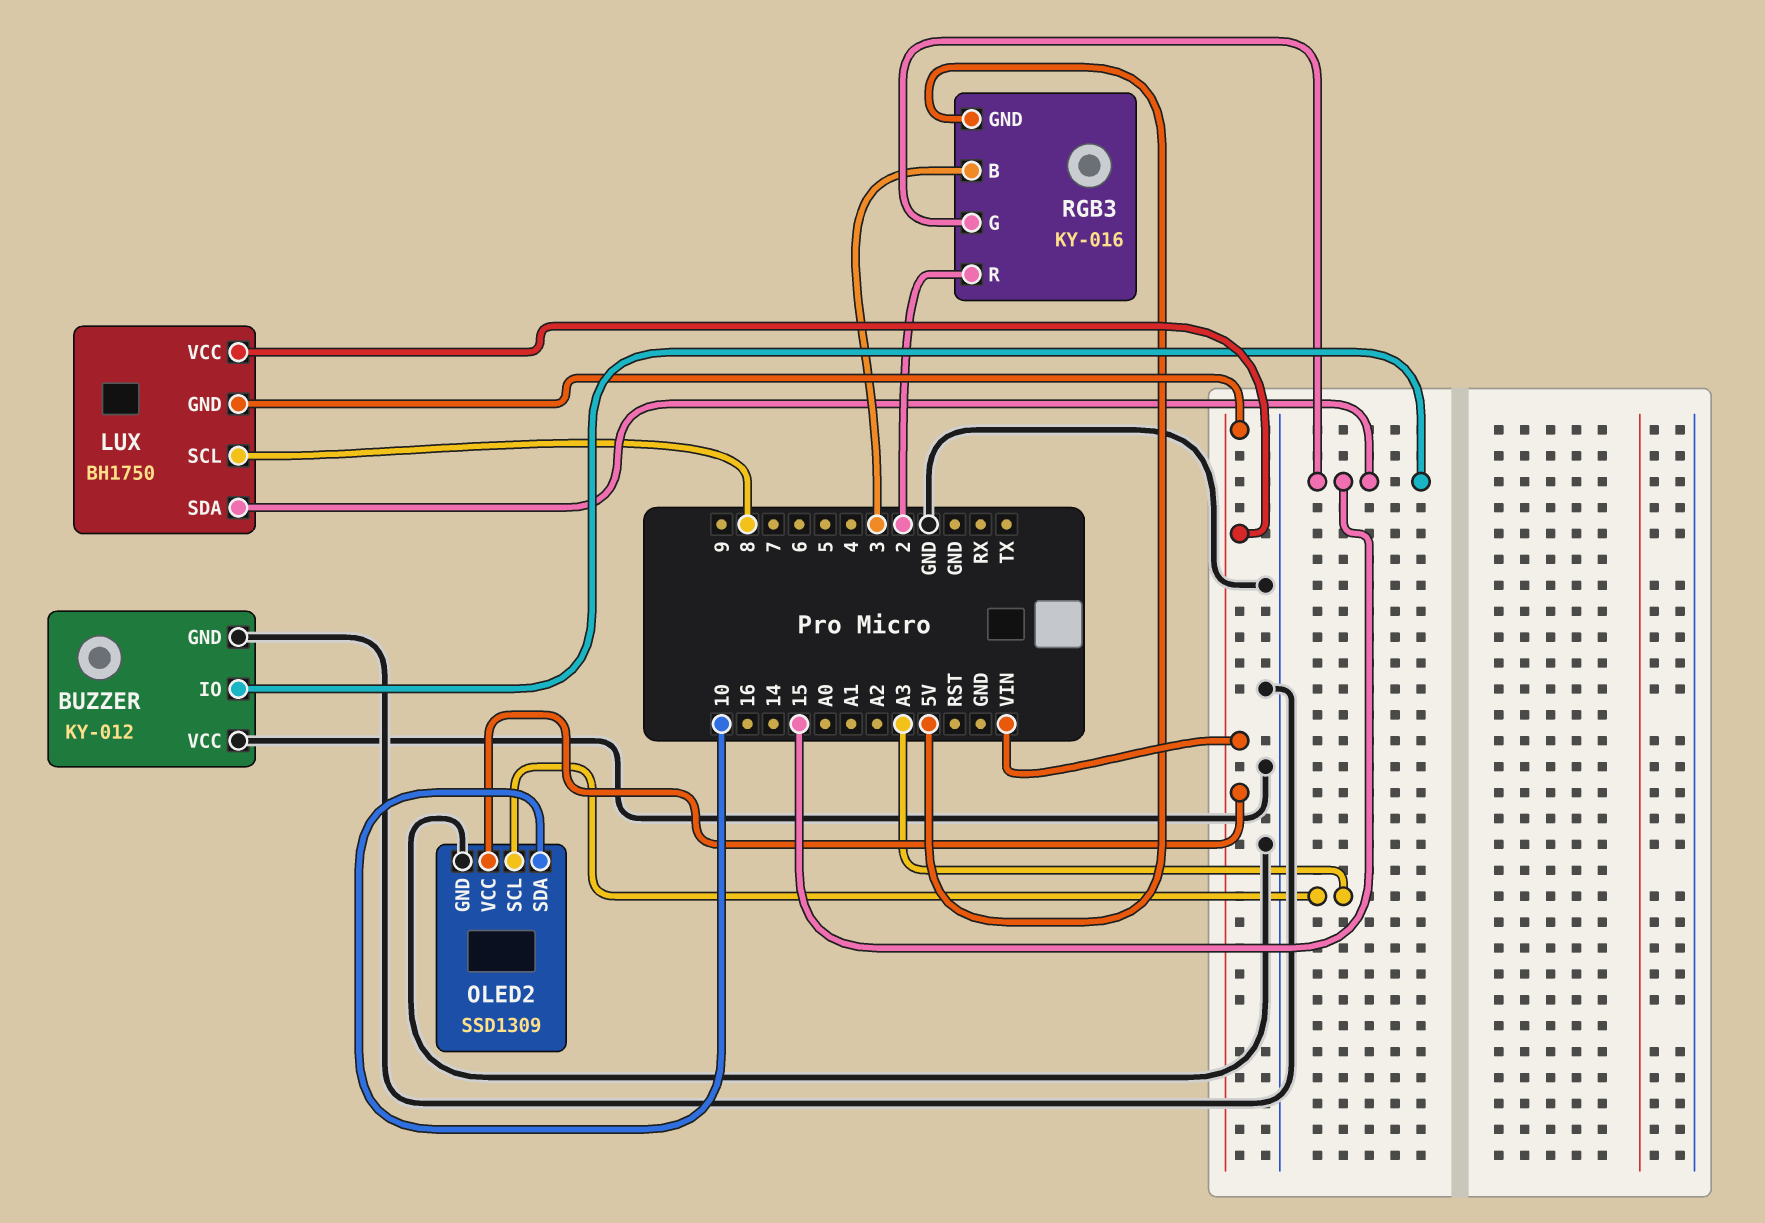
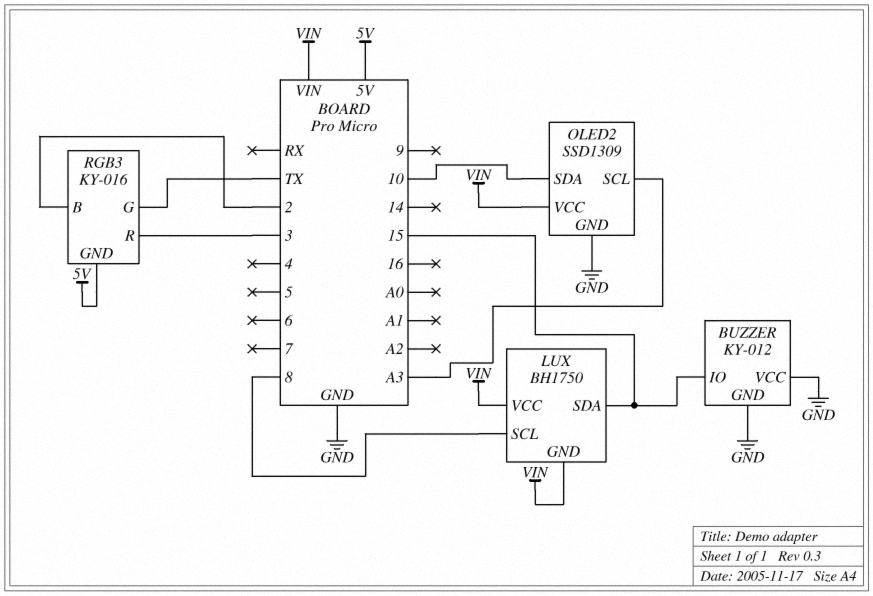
RGB3 pin B: 3 -> 2
RGB3 pin G: 15 -> TX
RGB3 pin R: 2 -> 3

